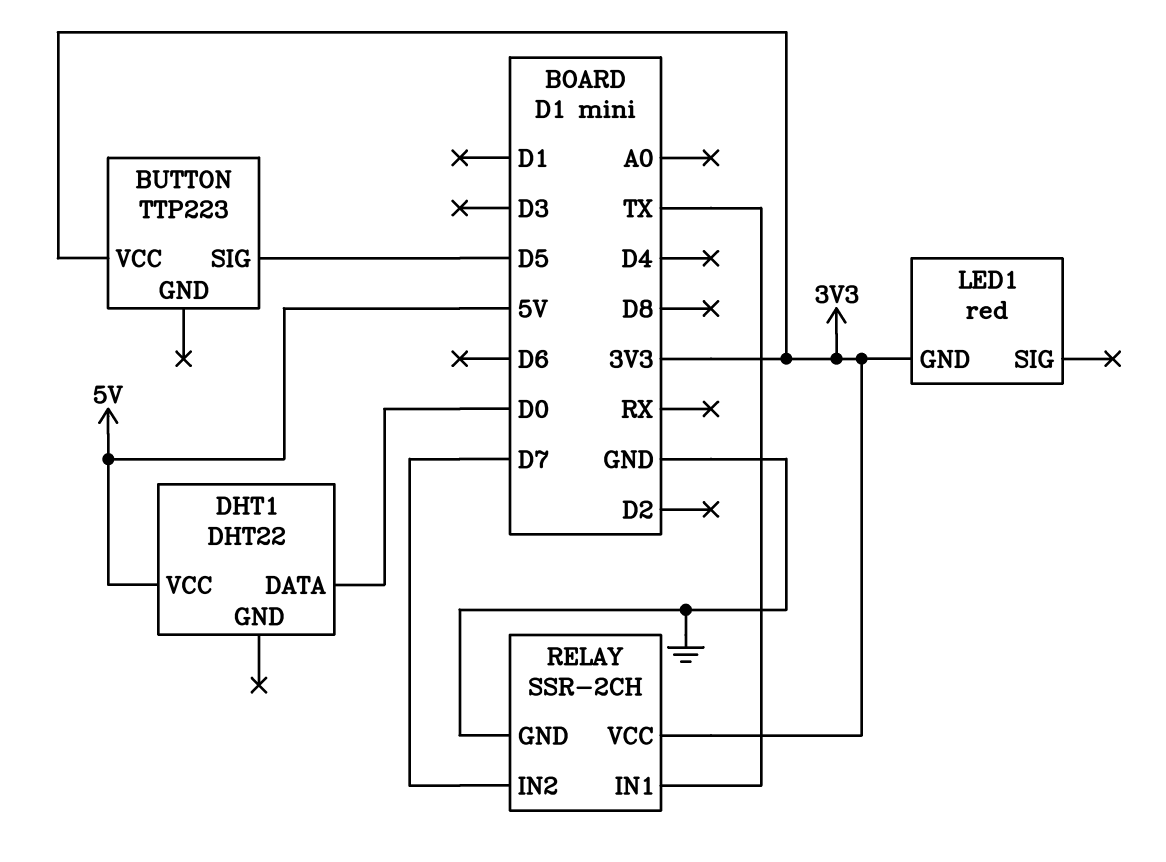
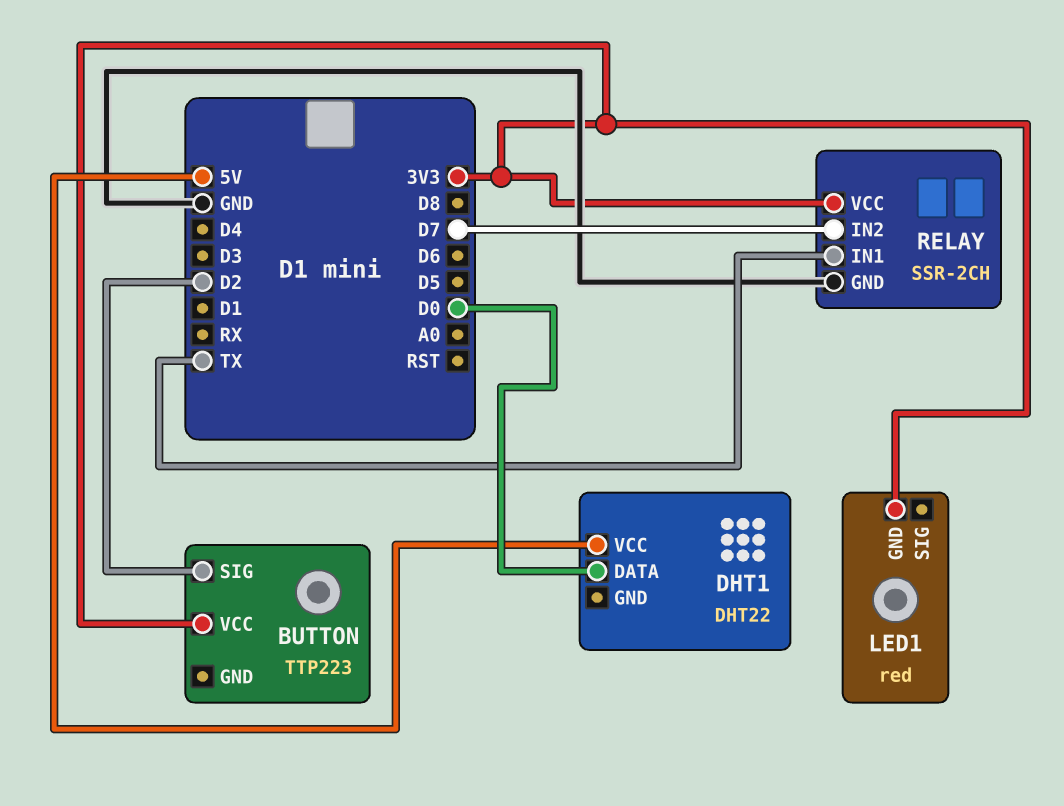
BUTTON pin SIG: D5 -> D2

